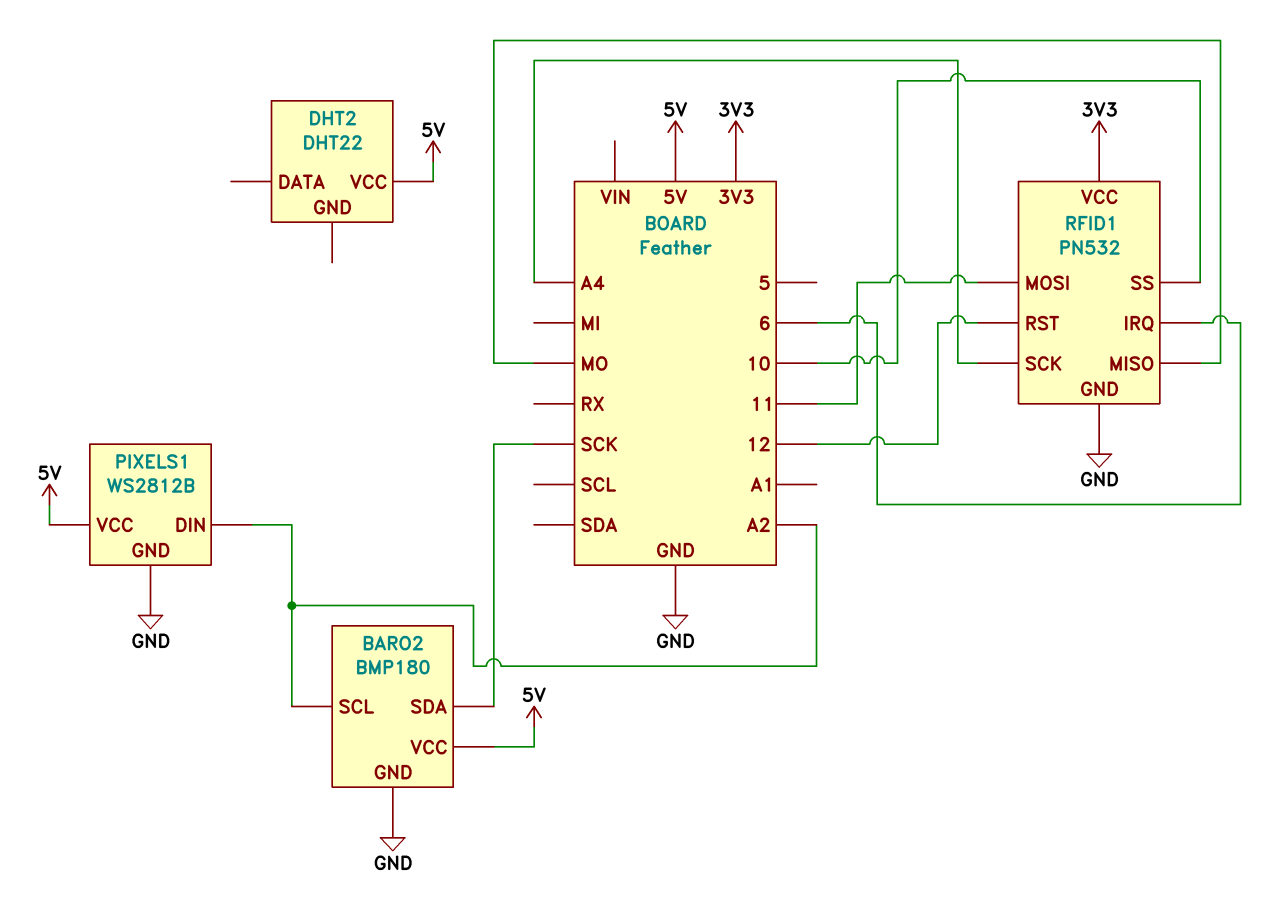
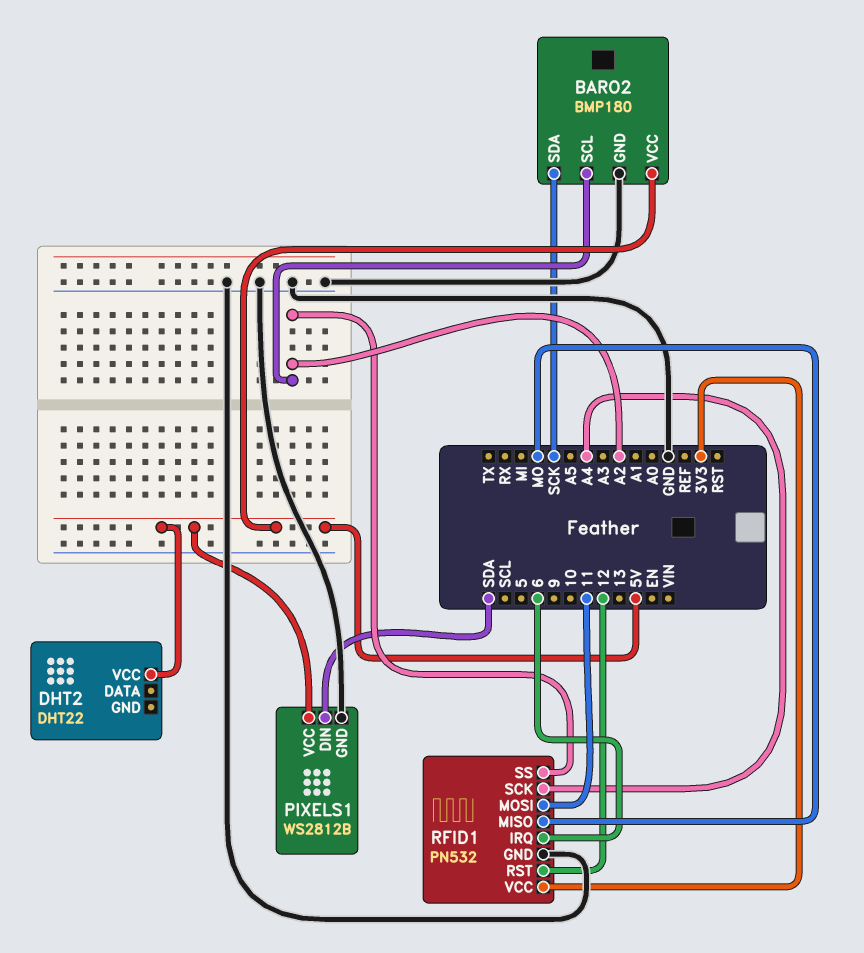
PIXELS1 pin DIN: A2 -> SDA
RFID1 pin SS: 10 -> A2

